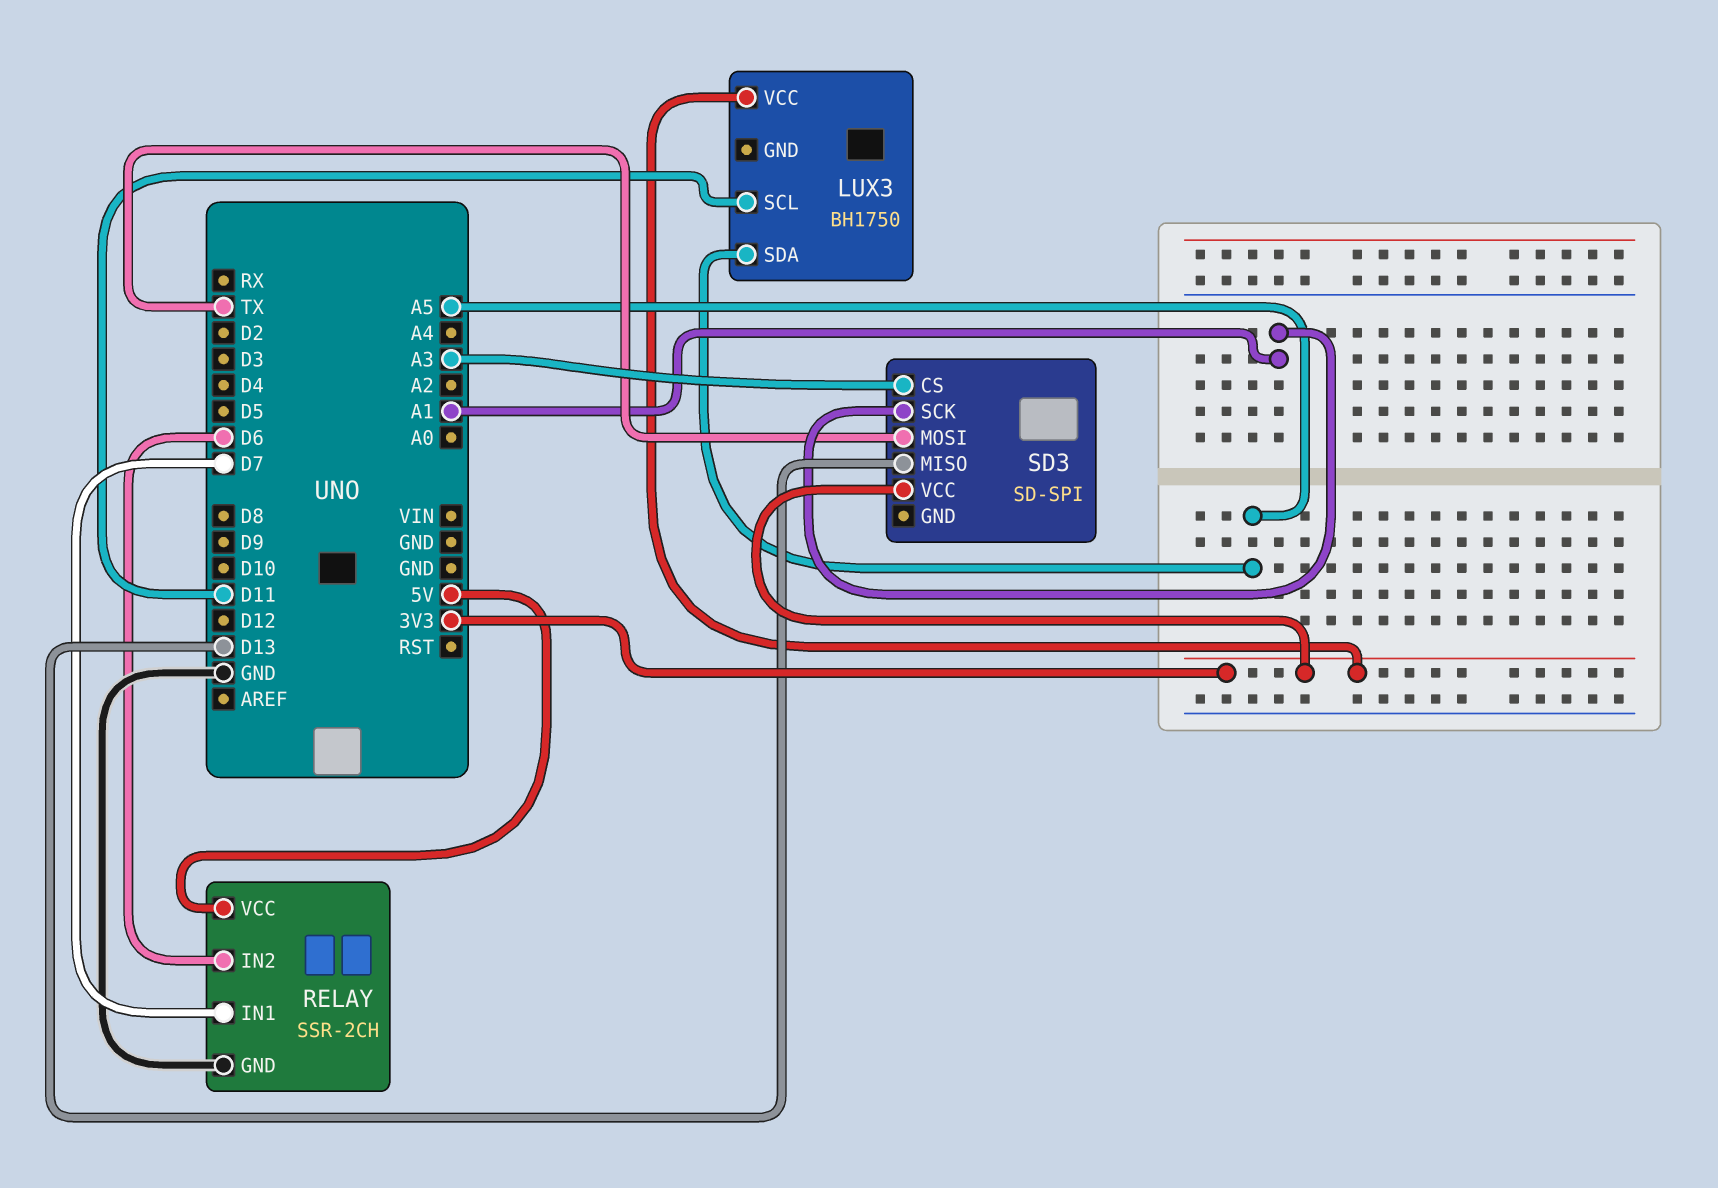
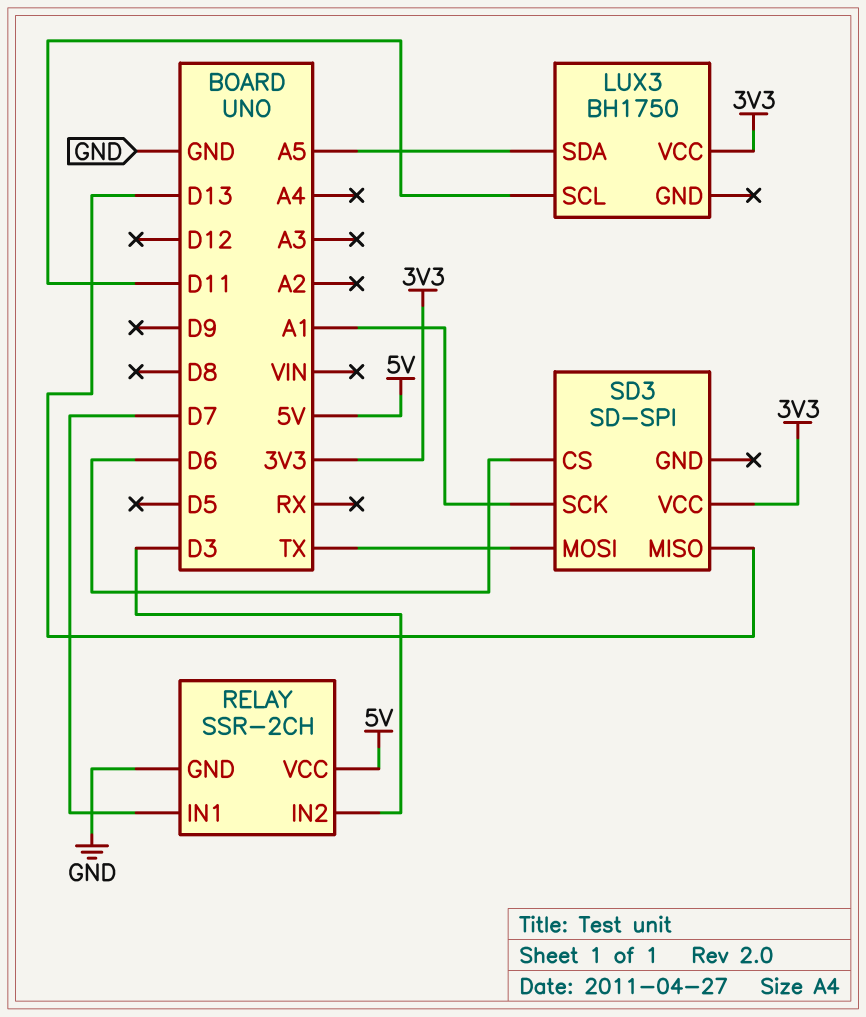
RELAY pin IN2: D6 -> D3
SD3 pin CS: A3 -> D6

